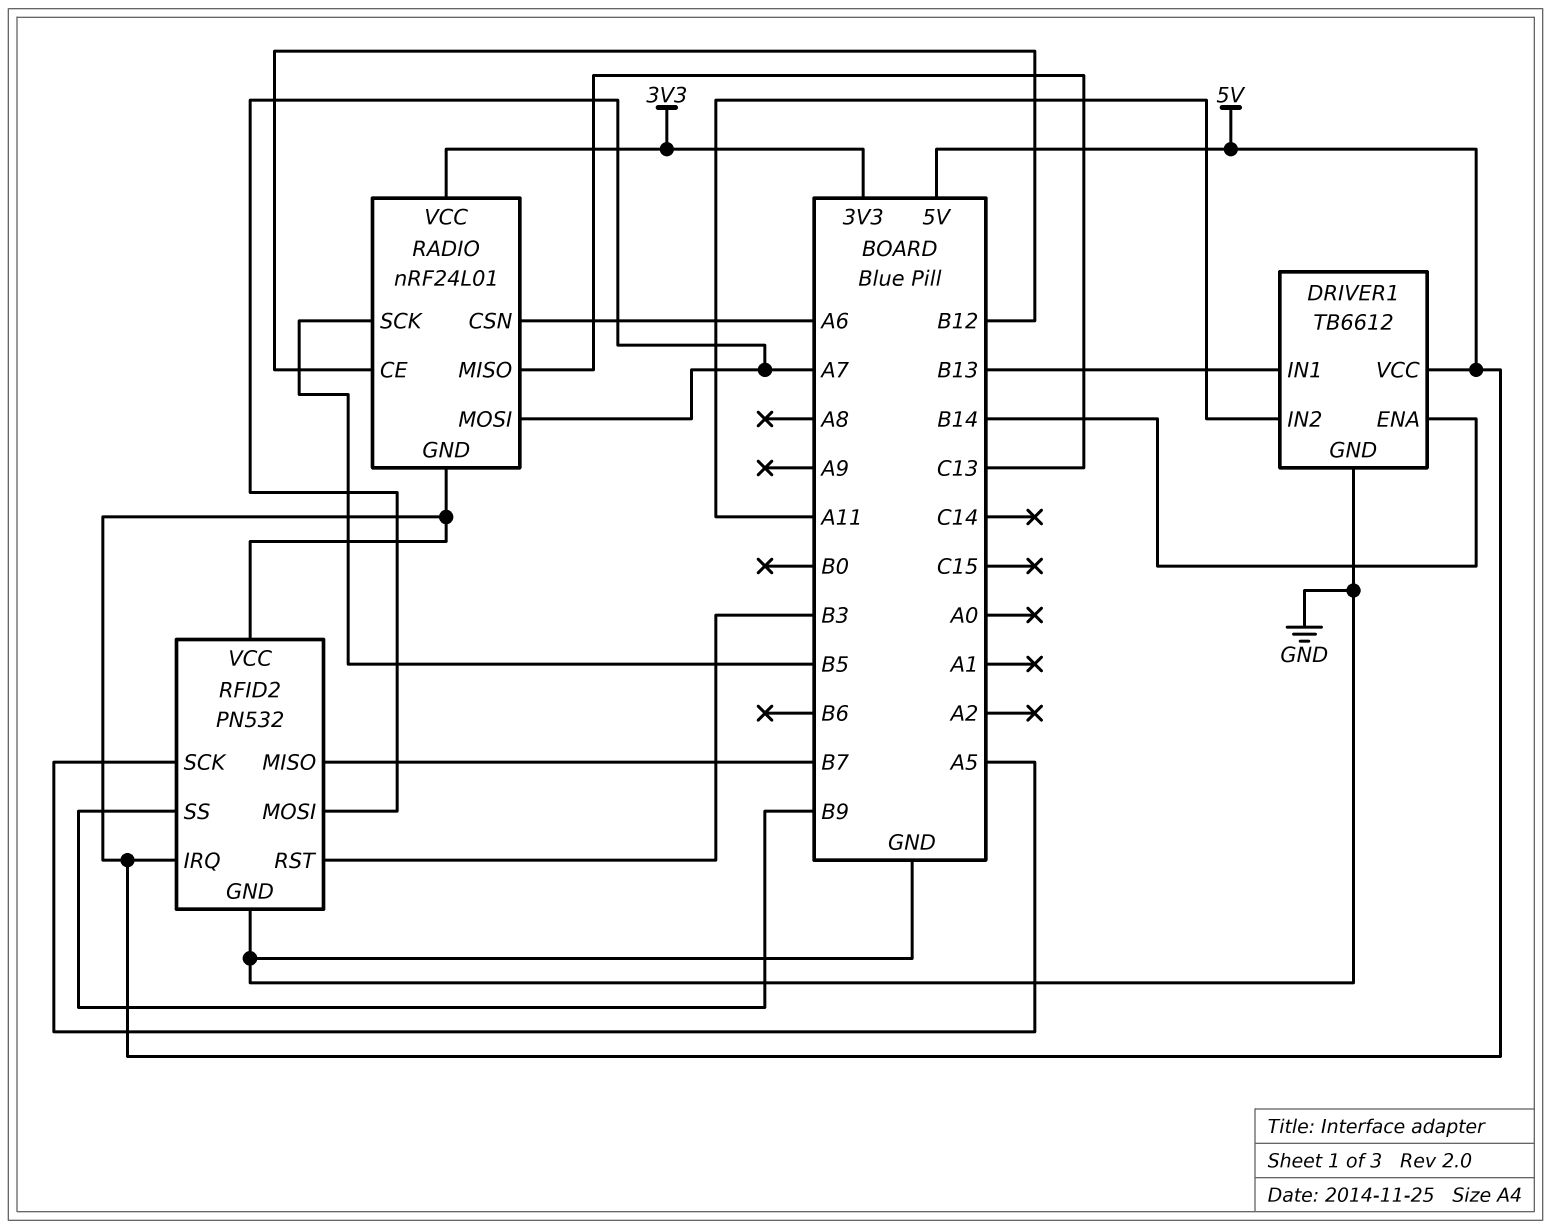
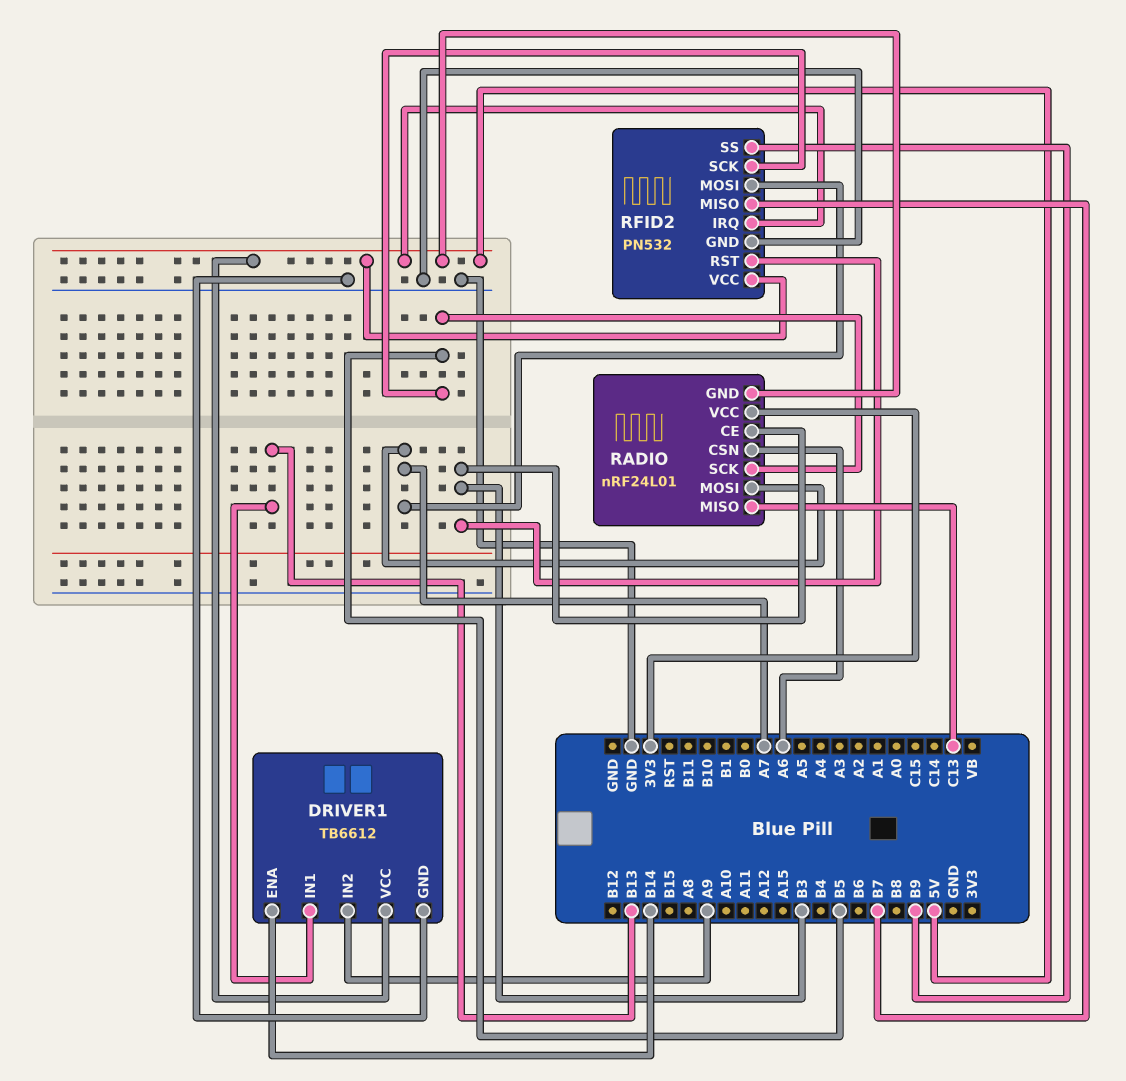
DRIVER1 pin IN2: A11 -> A9
RADIO pin CE: B12 -> B3
RFID2 pin SCK: A5 -> B5

